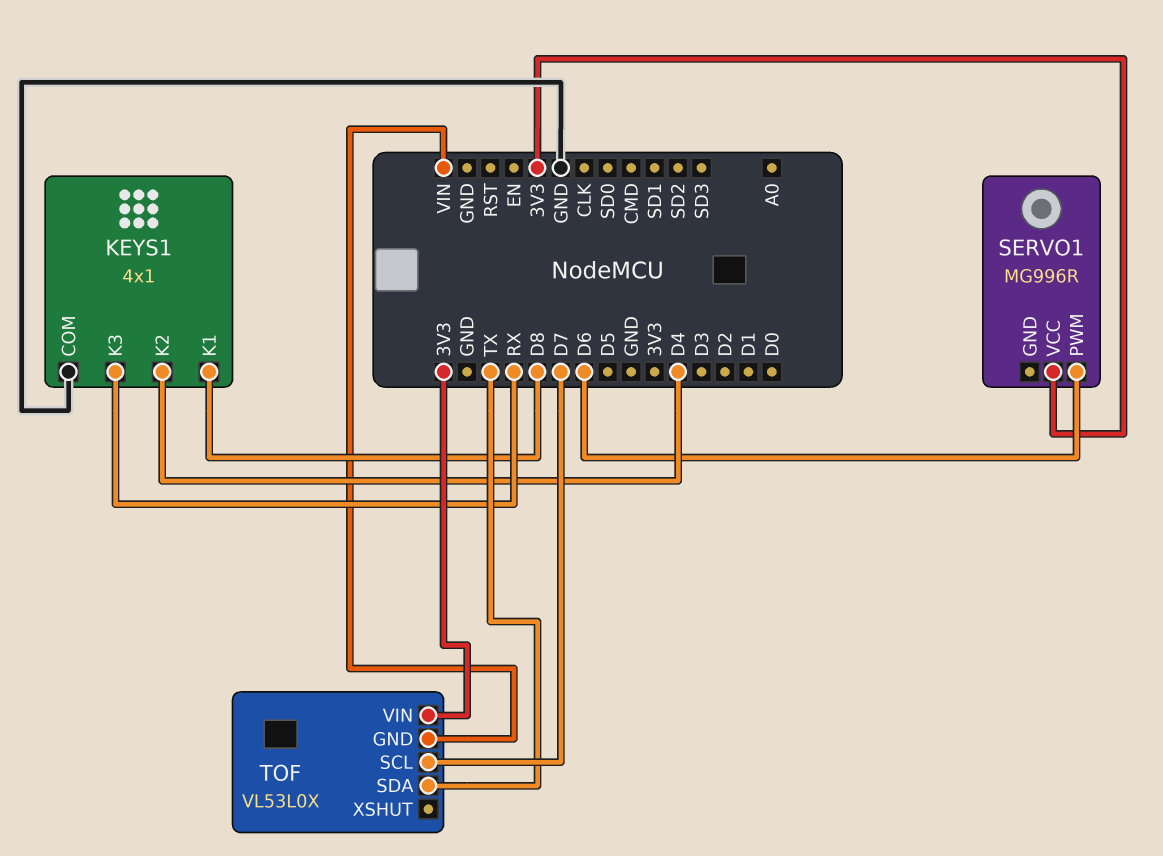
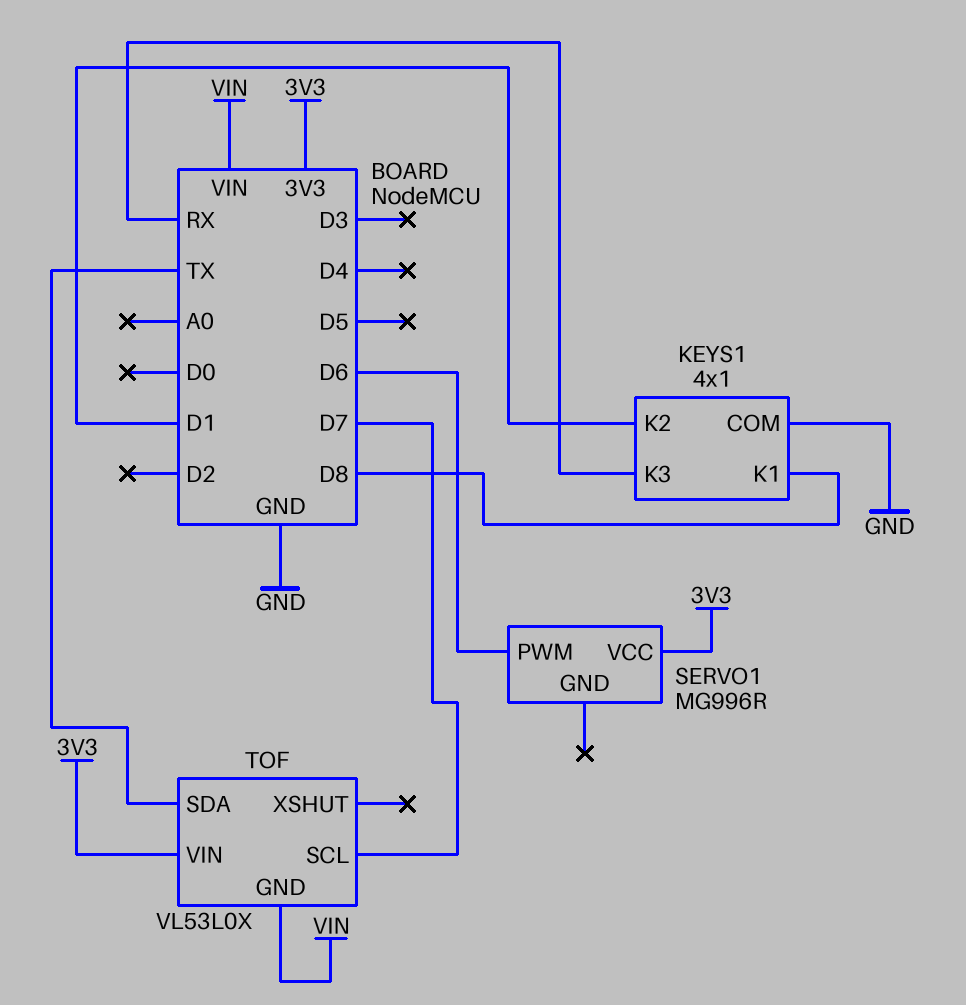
KEYS1 pin K2: D4 -> D1

